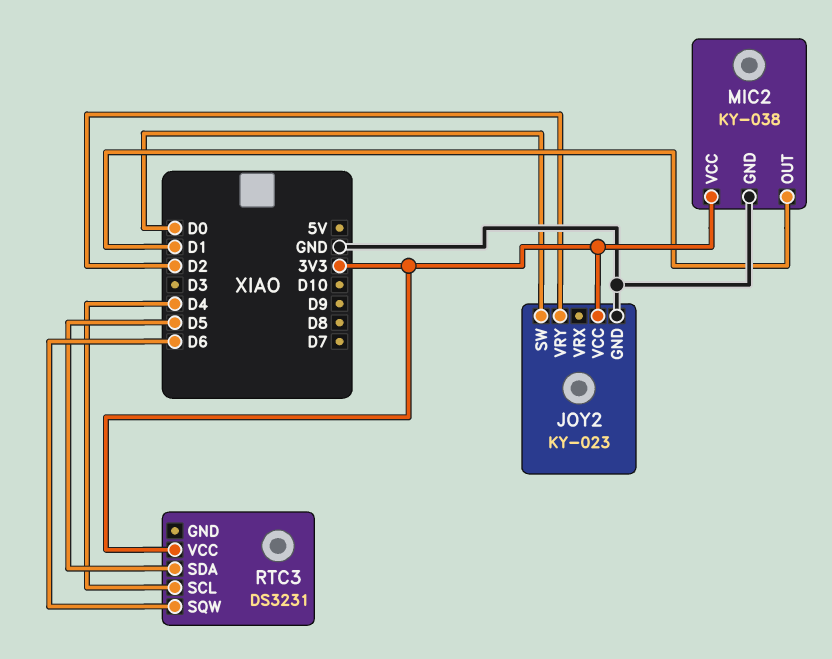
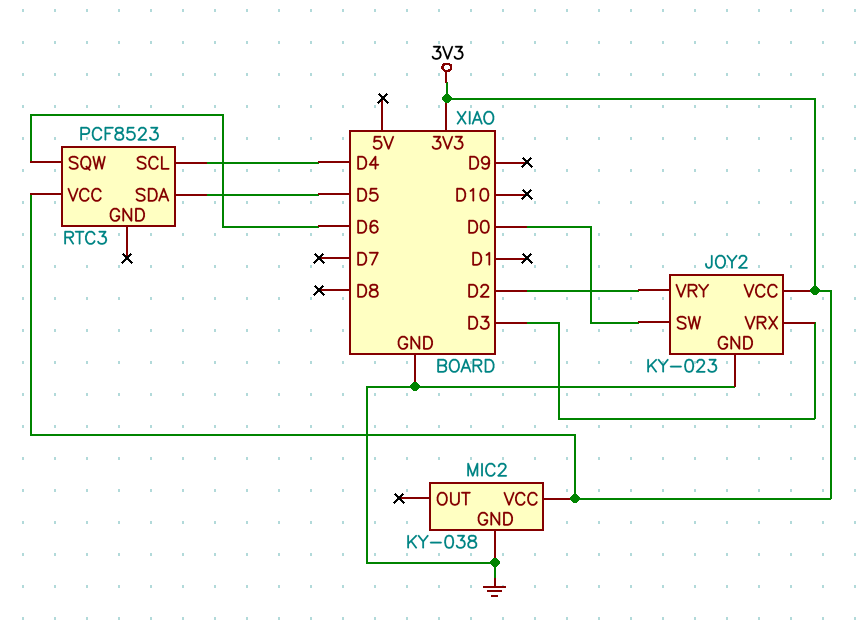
JOY2 pin VRX: none -> D3
MIC2 pin OUT: D1 -> none
RTC3: DS3231 -> PCF8523

